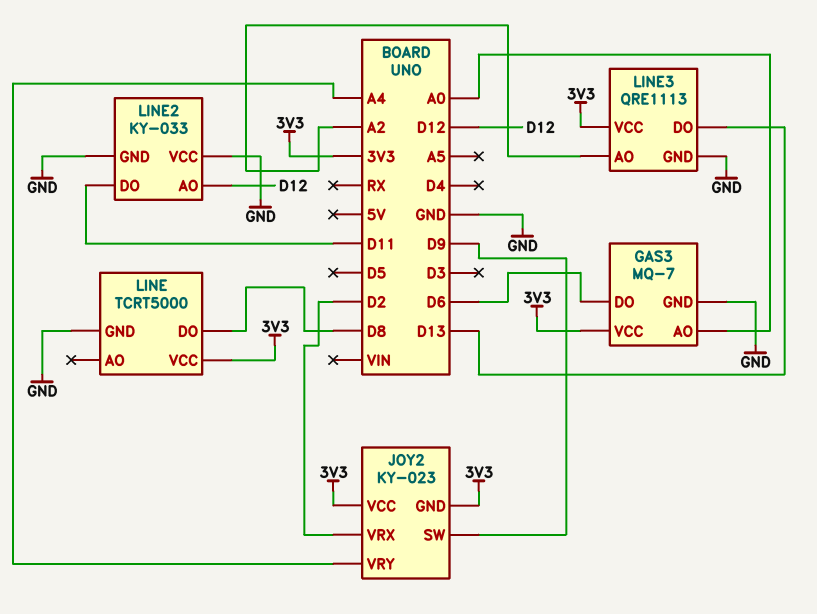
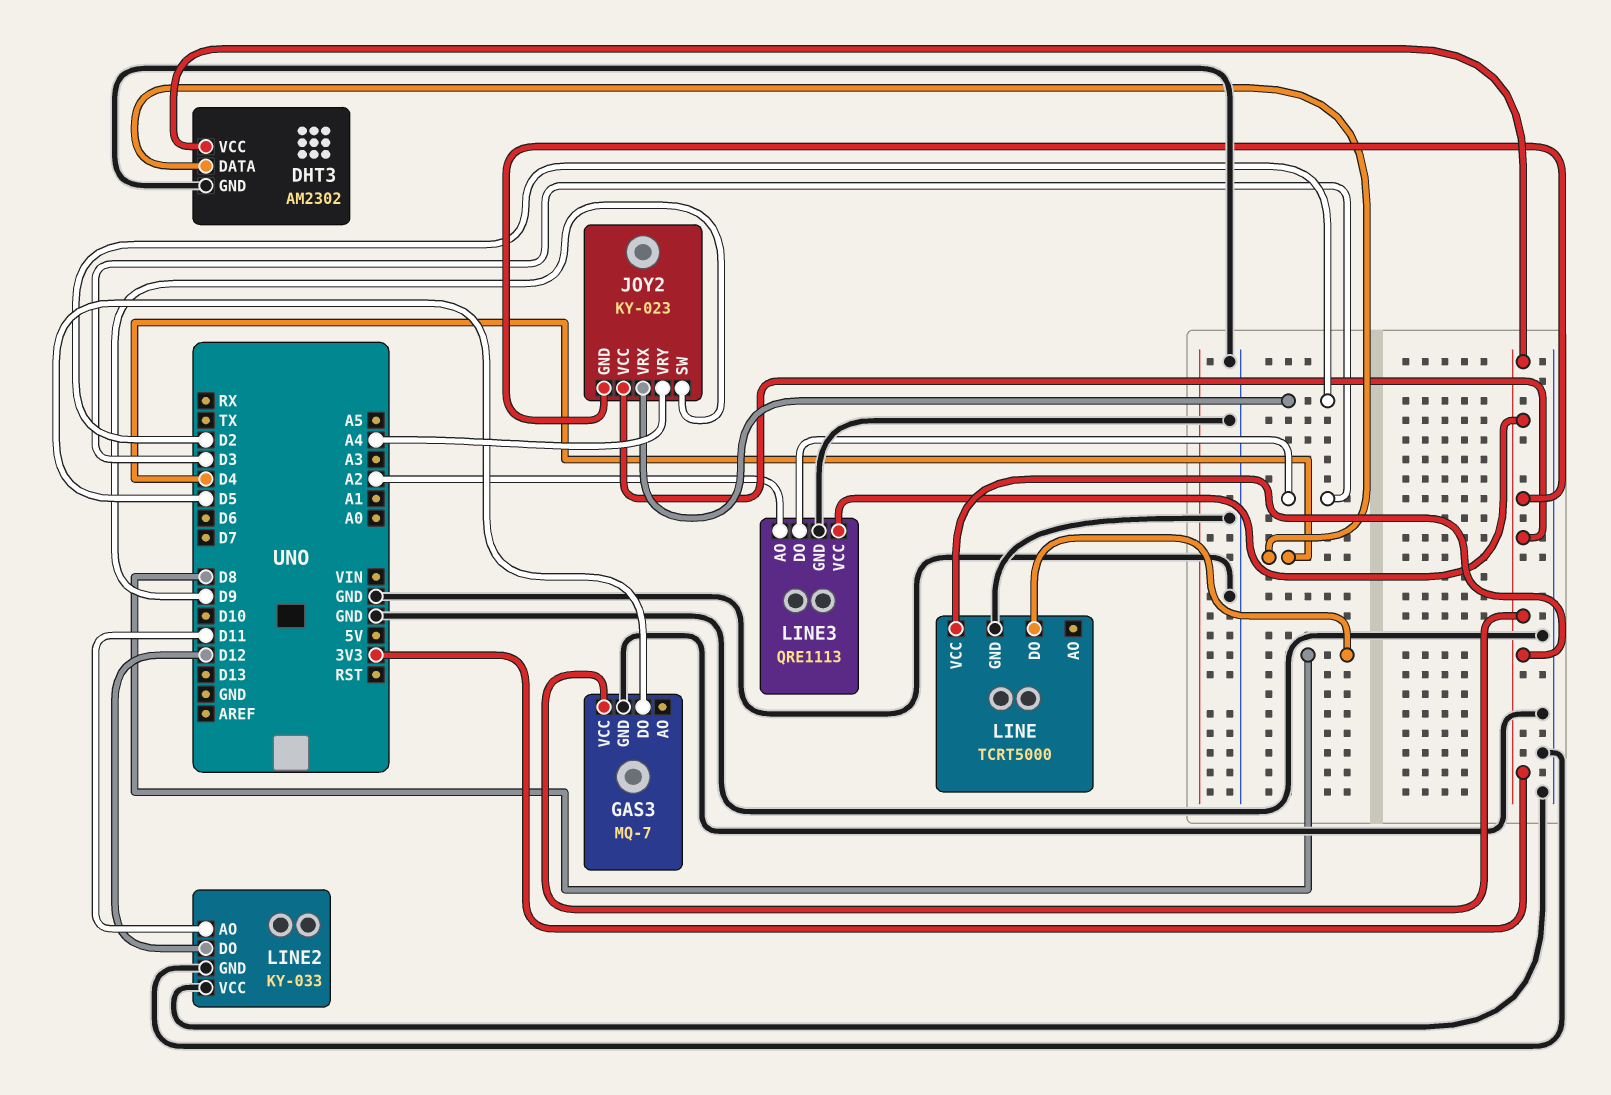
DHT3: none -> AM2302
DHT3 pin DATA: none -> D4
DHT3 pin GND: none -> GND
DHT3 pin VCC: none -> 3V3
GAS3 pin AO: A0 -> none
GAS3 pin DO: D6 -> D5
LINE2 pin AO: D12 -> D11
LINE2 pin DO: D11 -> D12
LINE3 pin DO: D13 -> D3

